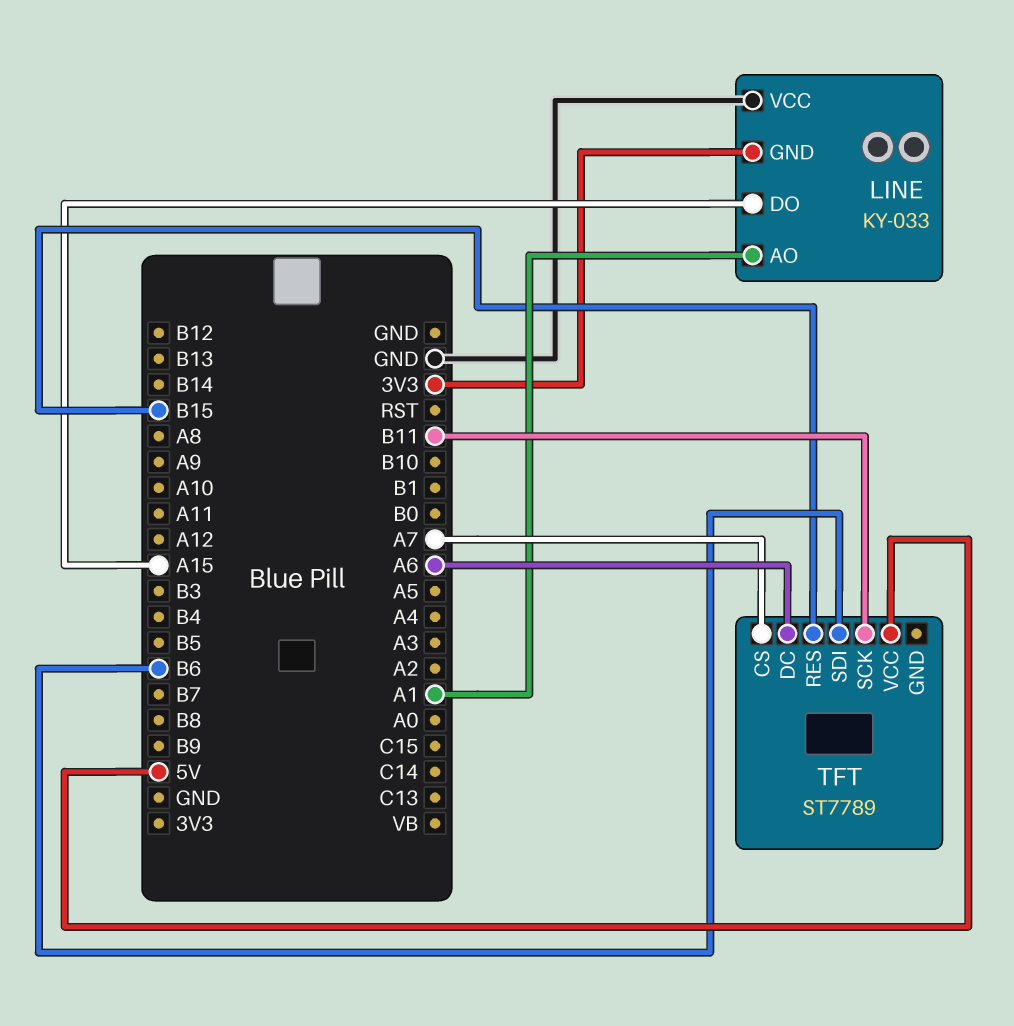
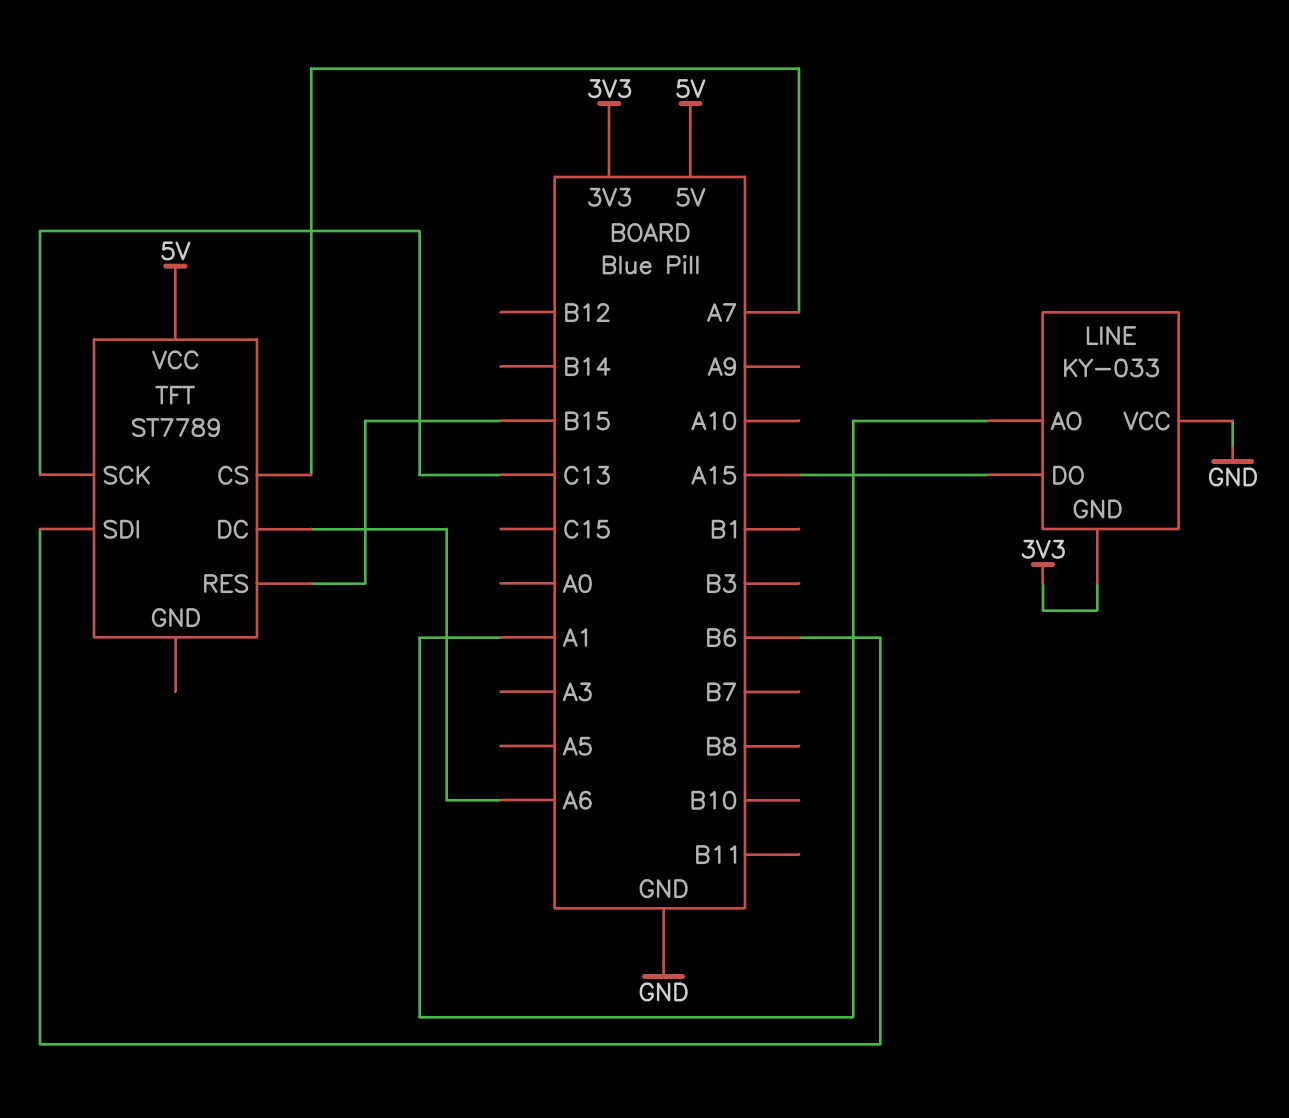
TFT pin SCK: B11 -> C13

